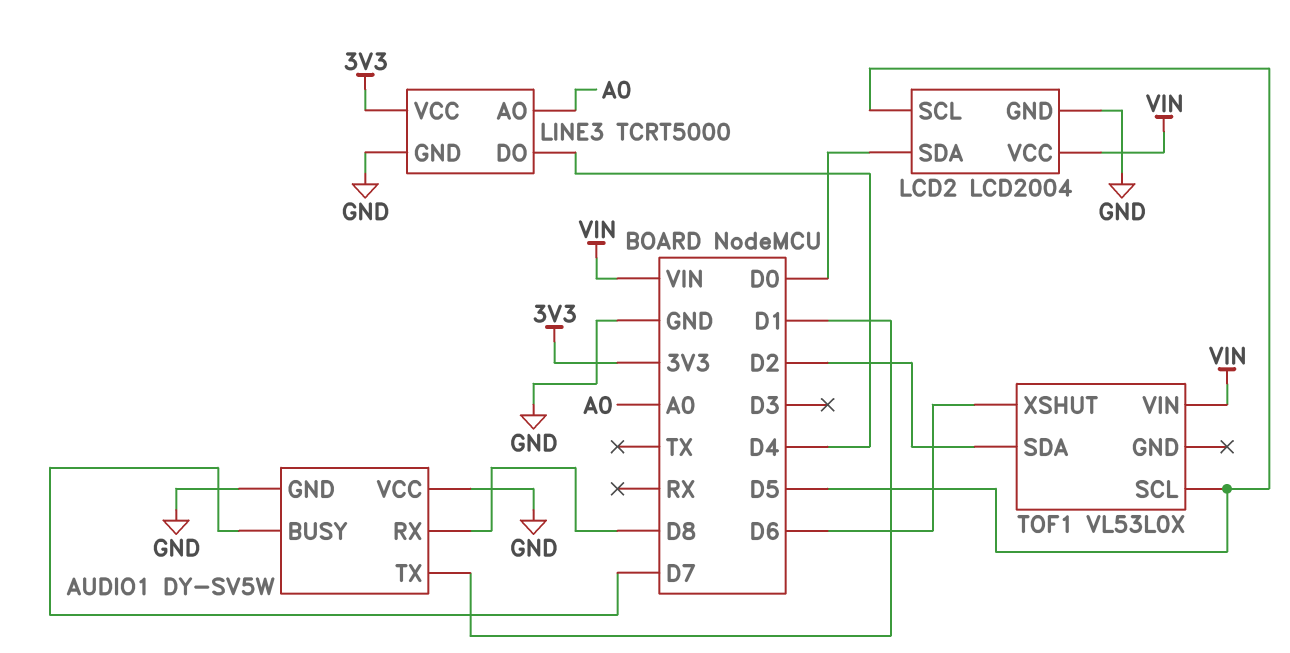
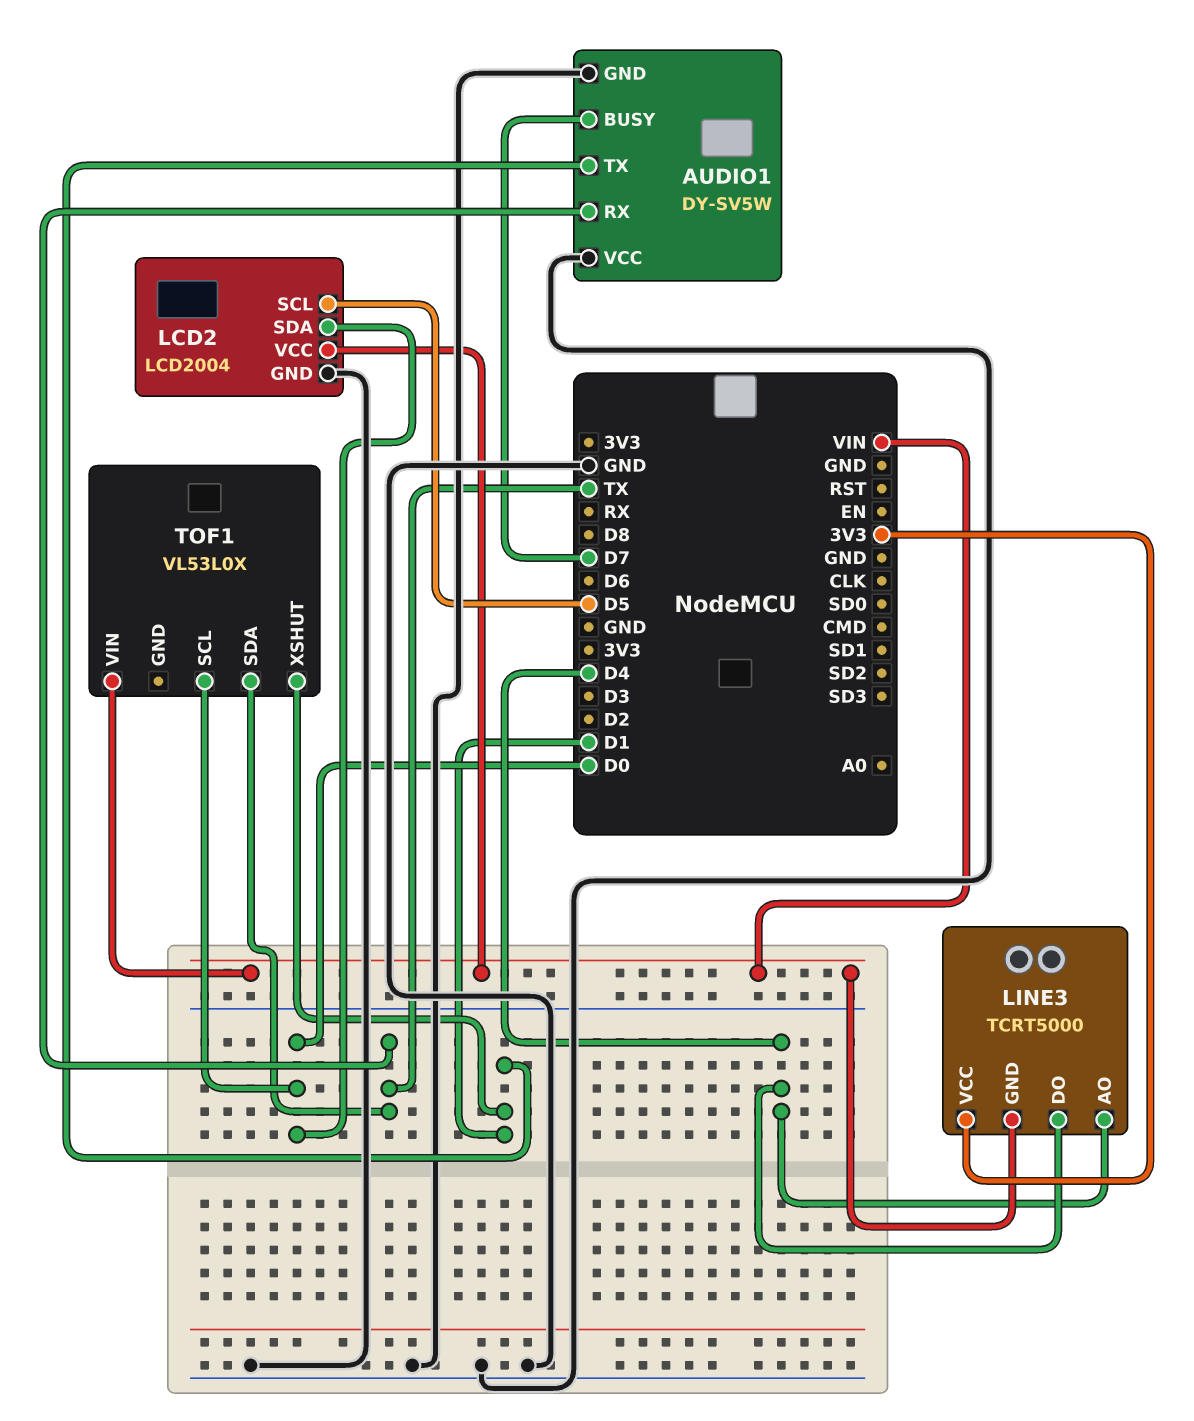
AUDIO1 pin RX: D8 -> TX
LINE3 pin AO: A0 -> D4
LINE3 pin GND: GND -> VIN
TOF1 pin SCL: D5 -> D0
TOF1 pin SDA: D2 -> TX
TOF1 pin XSHUT: D6 -> D1

